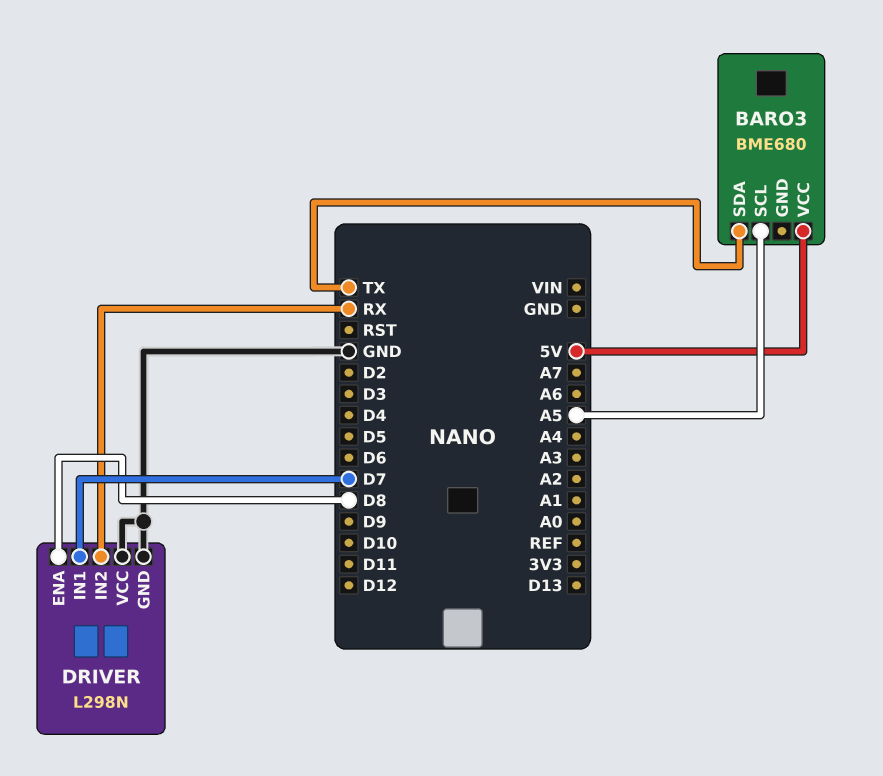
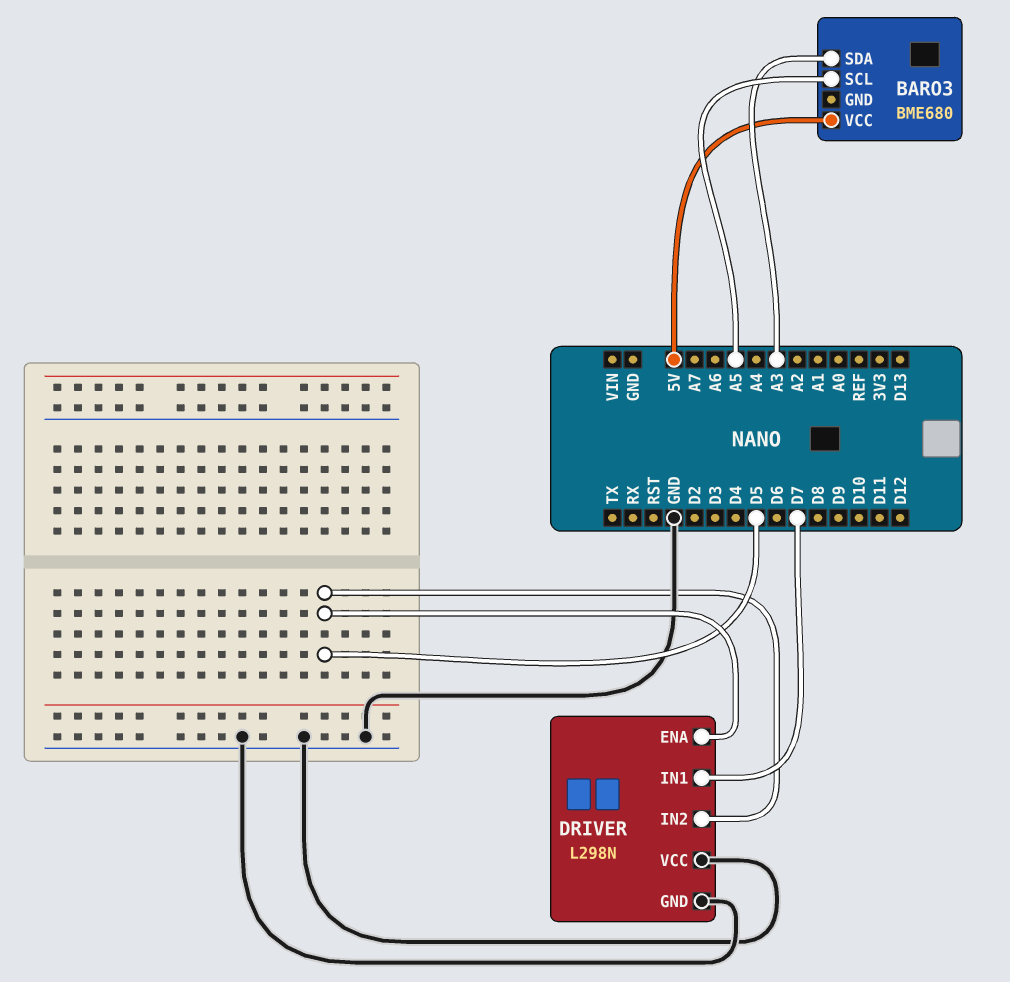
BARO3 pin SDA: TX -> A3
DRIVER pin ENA: D8 -> D5
DRIVER pin IN2: RX -> D5

